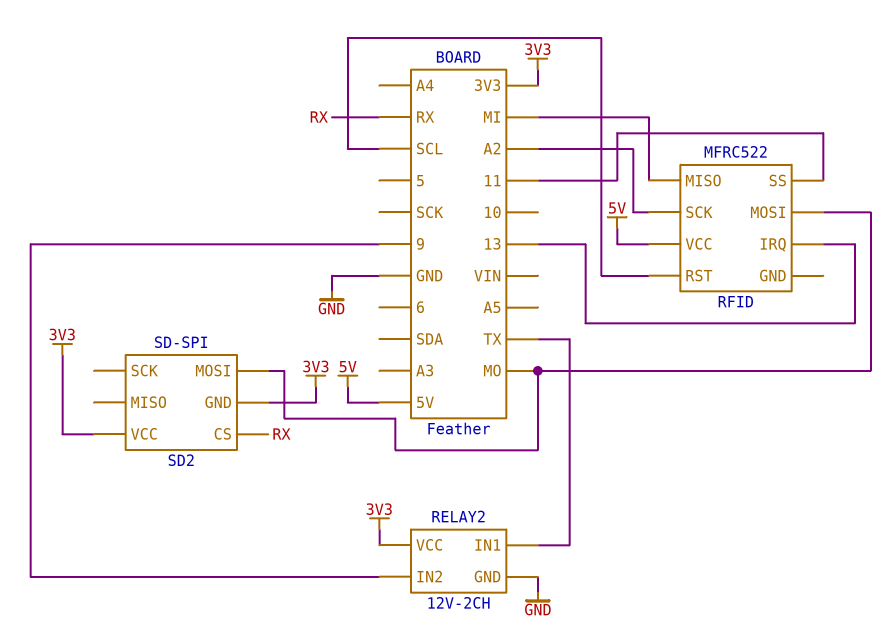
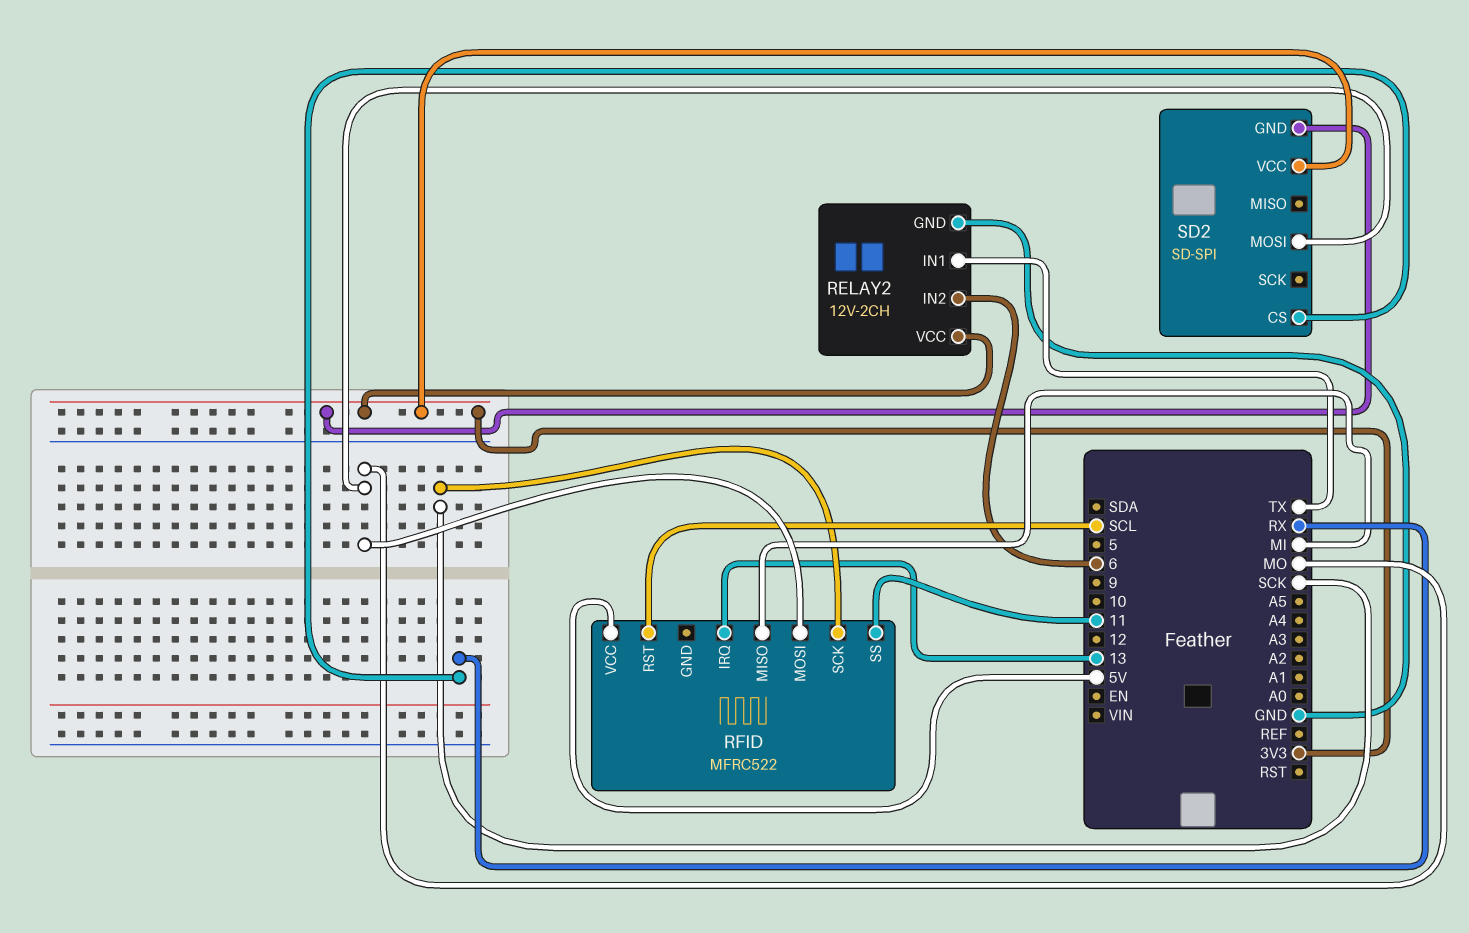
RELAY2 pin IN2: 9 -> 6
RFID pin SCK: A2 -> SCK

